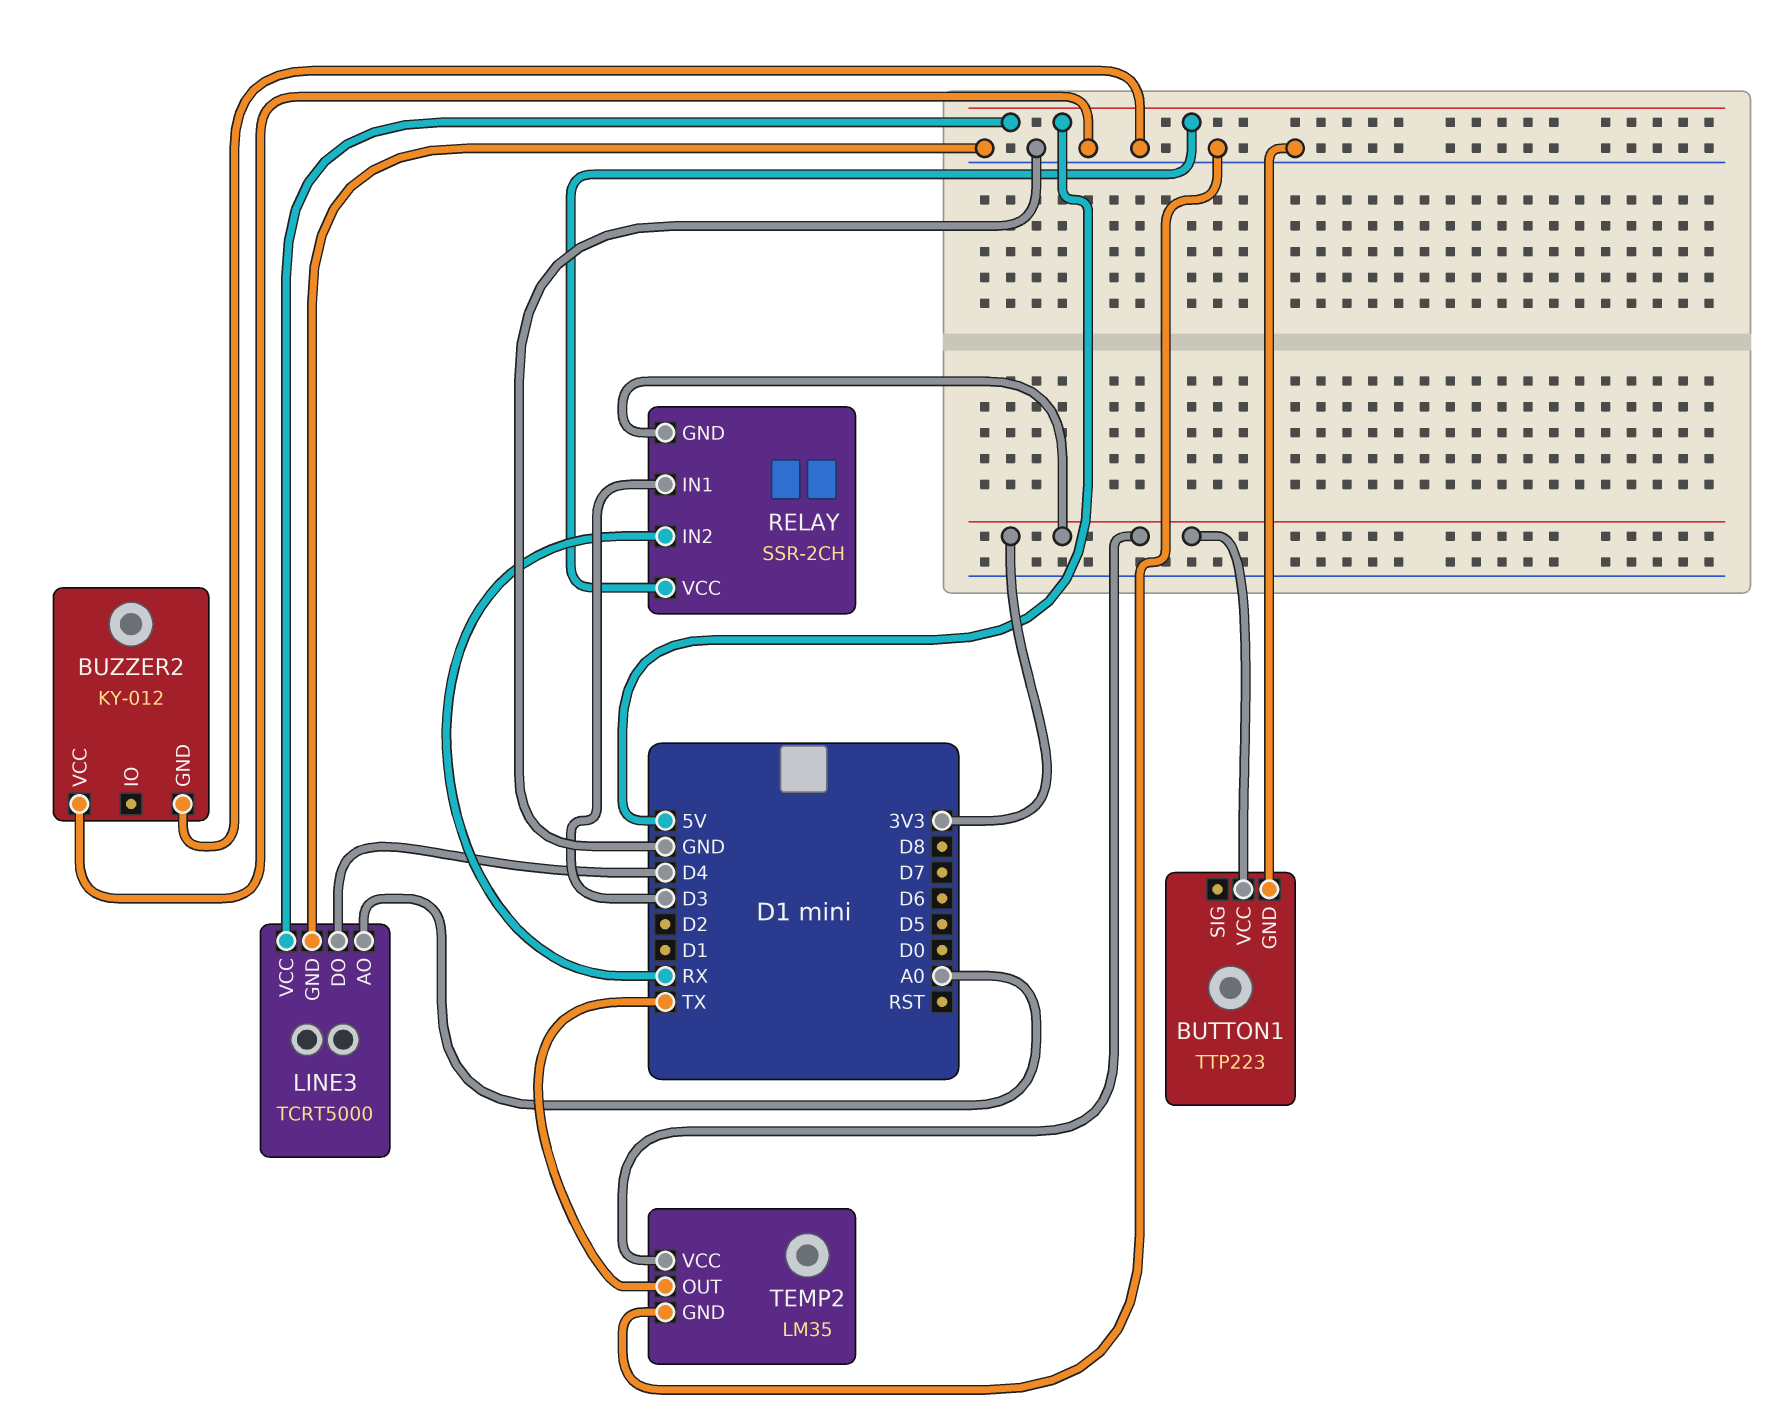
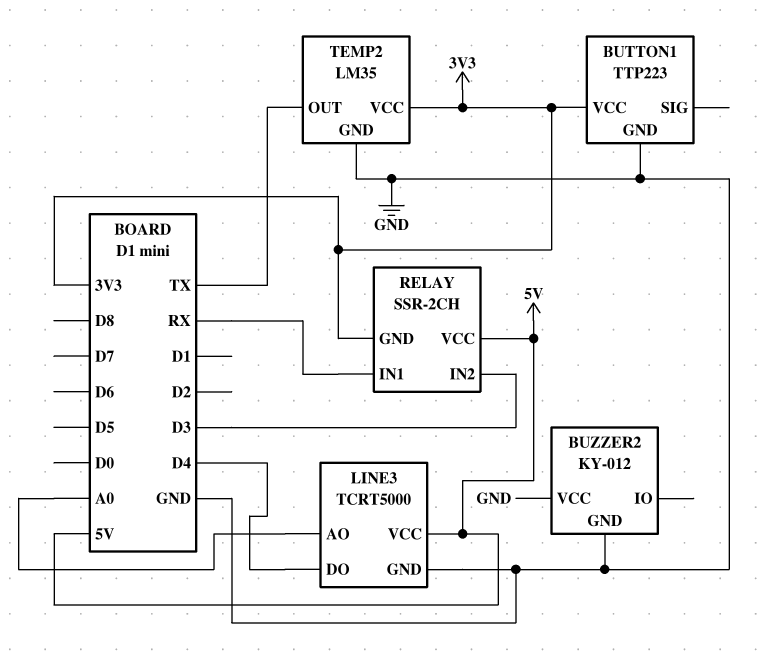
RELAY pin IN1: D3 -> RX
RELAY pin IN2: RX -> D3

